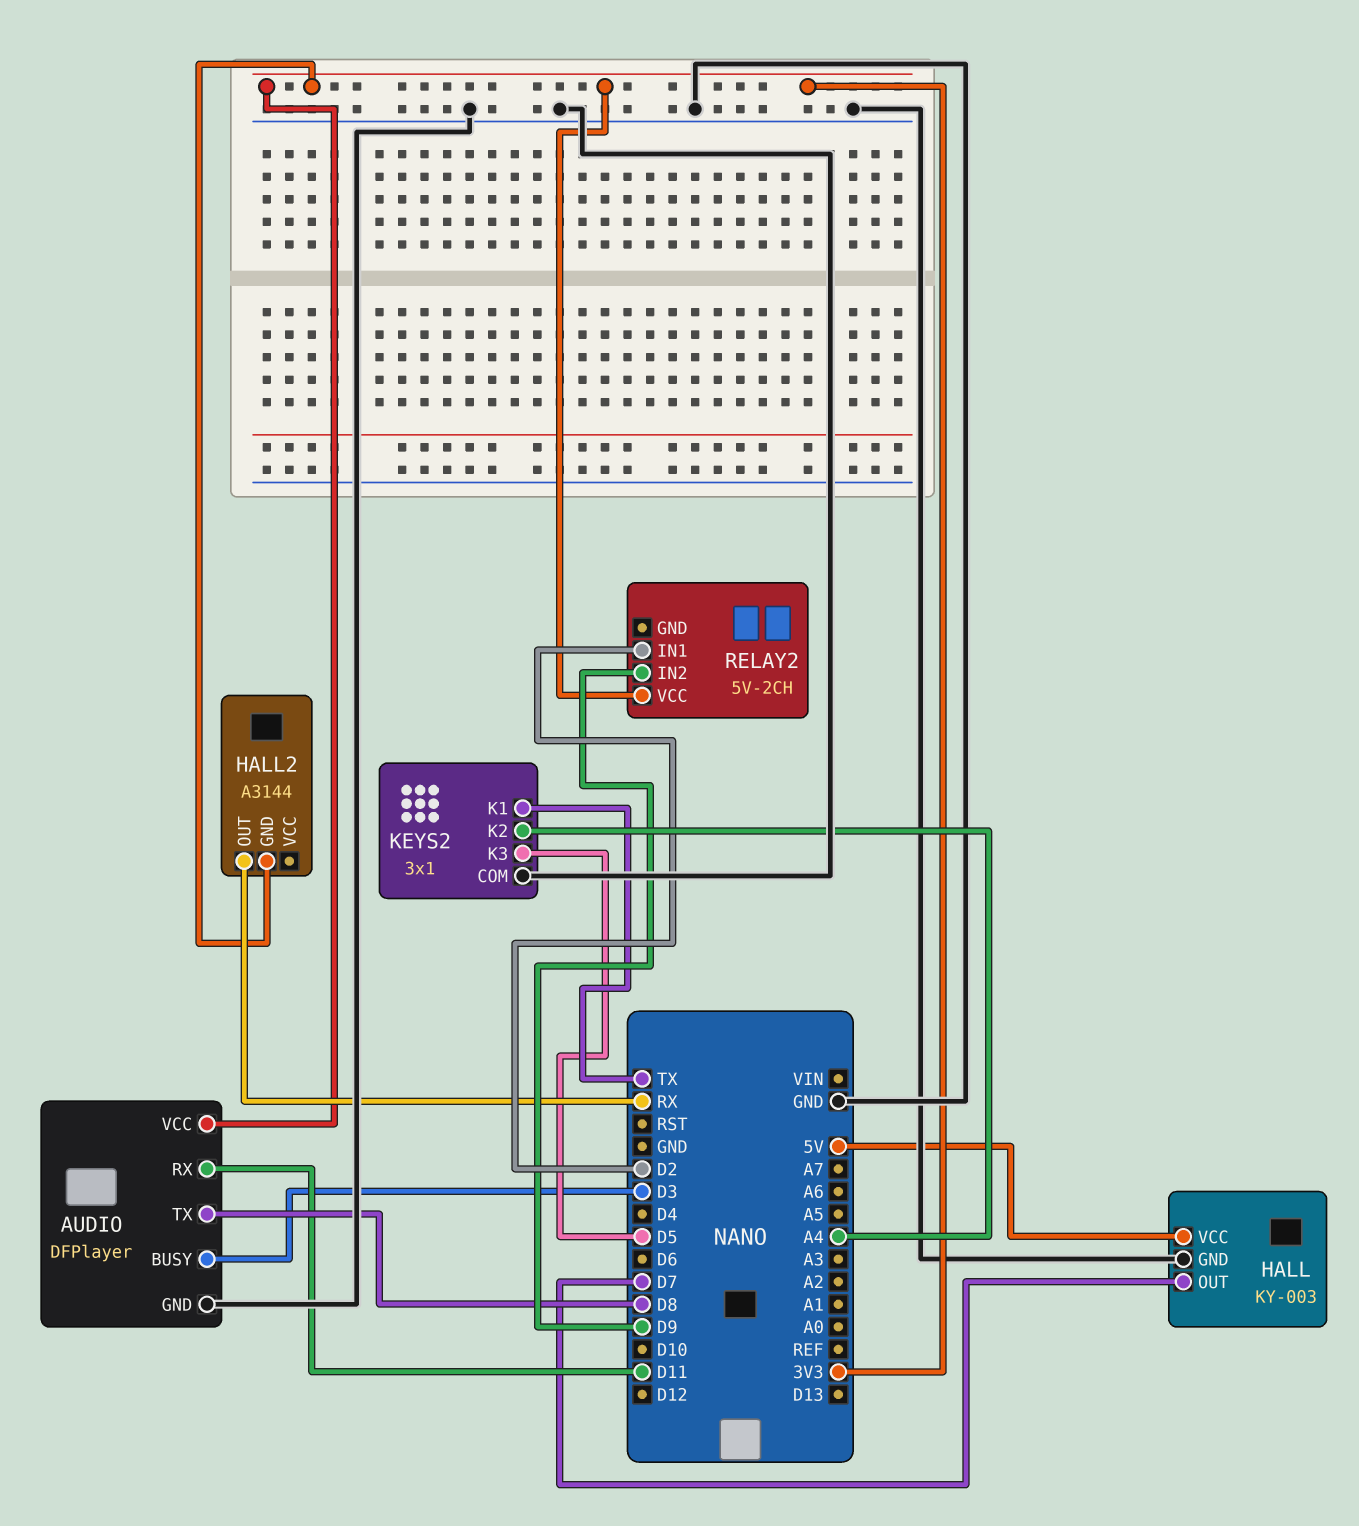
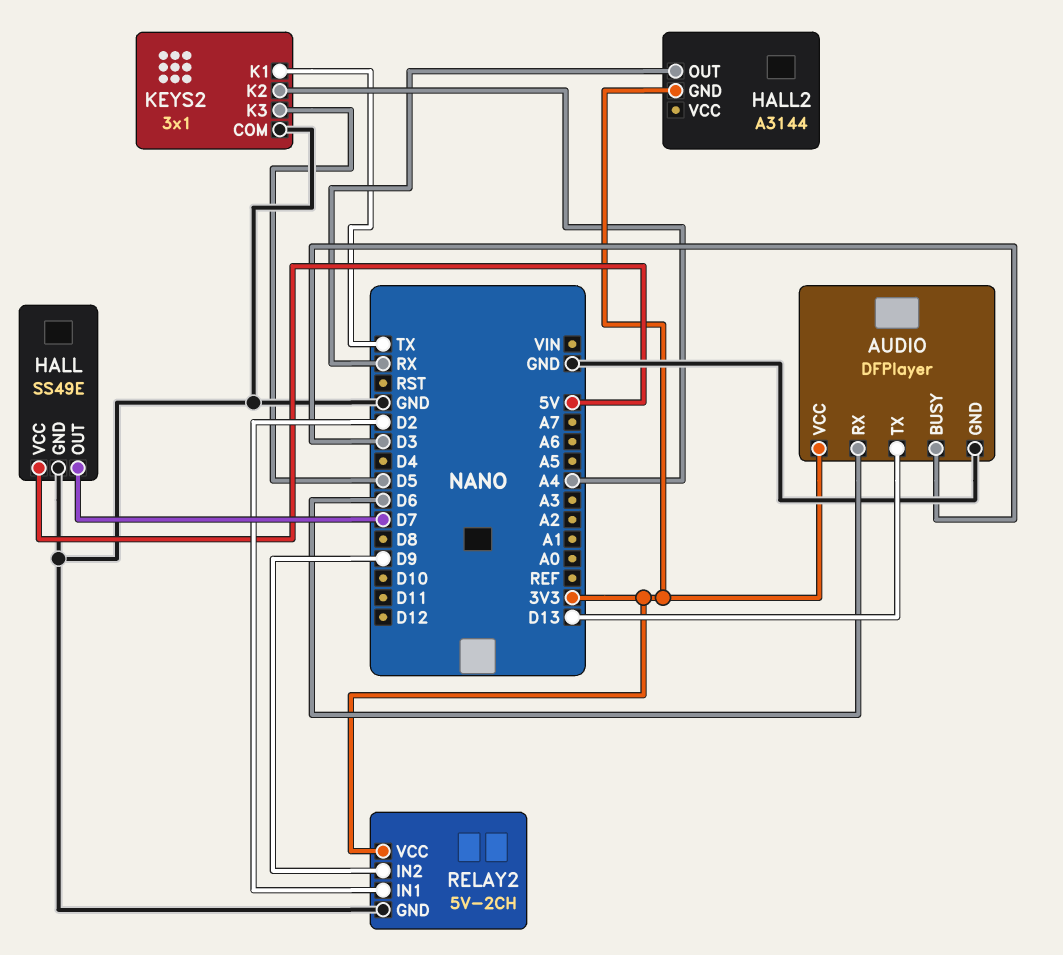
AUDIO pin RX: D11 -> D6
AUDIO pin TX: D8 -> D13
HALL: KY-003 -> SS49E
RELAY2 pin GND: none -> GND

